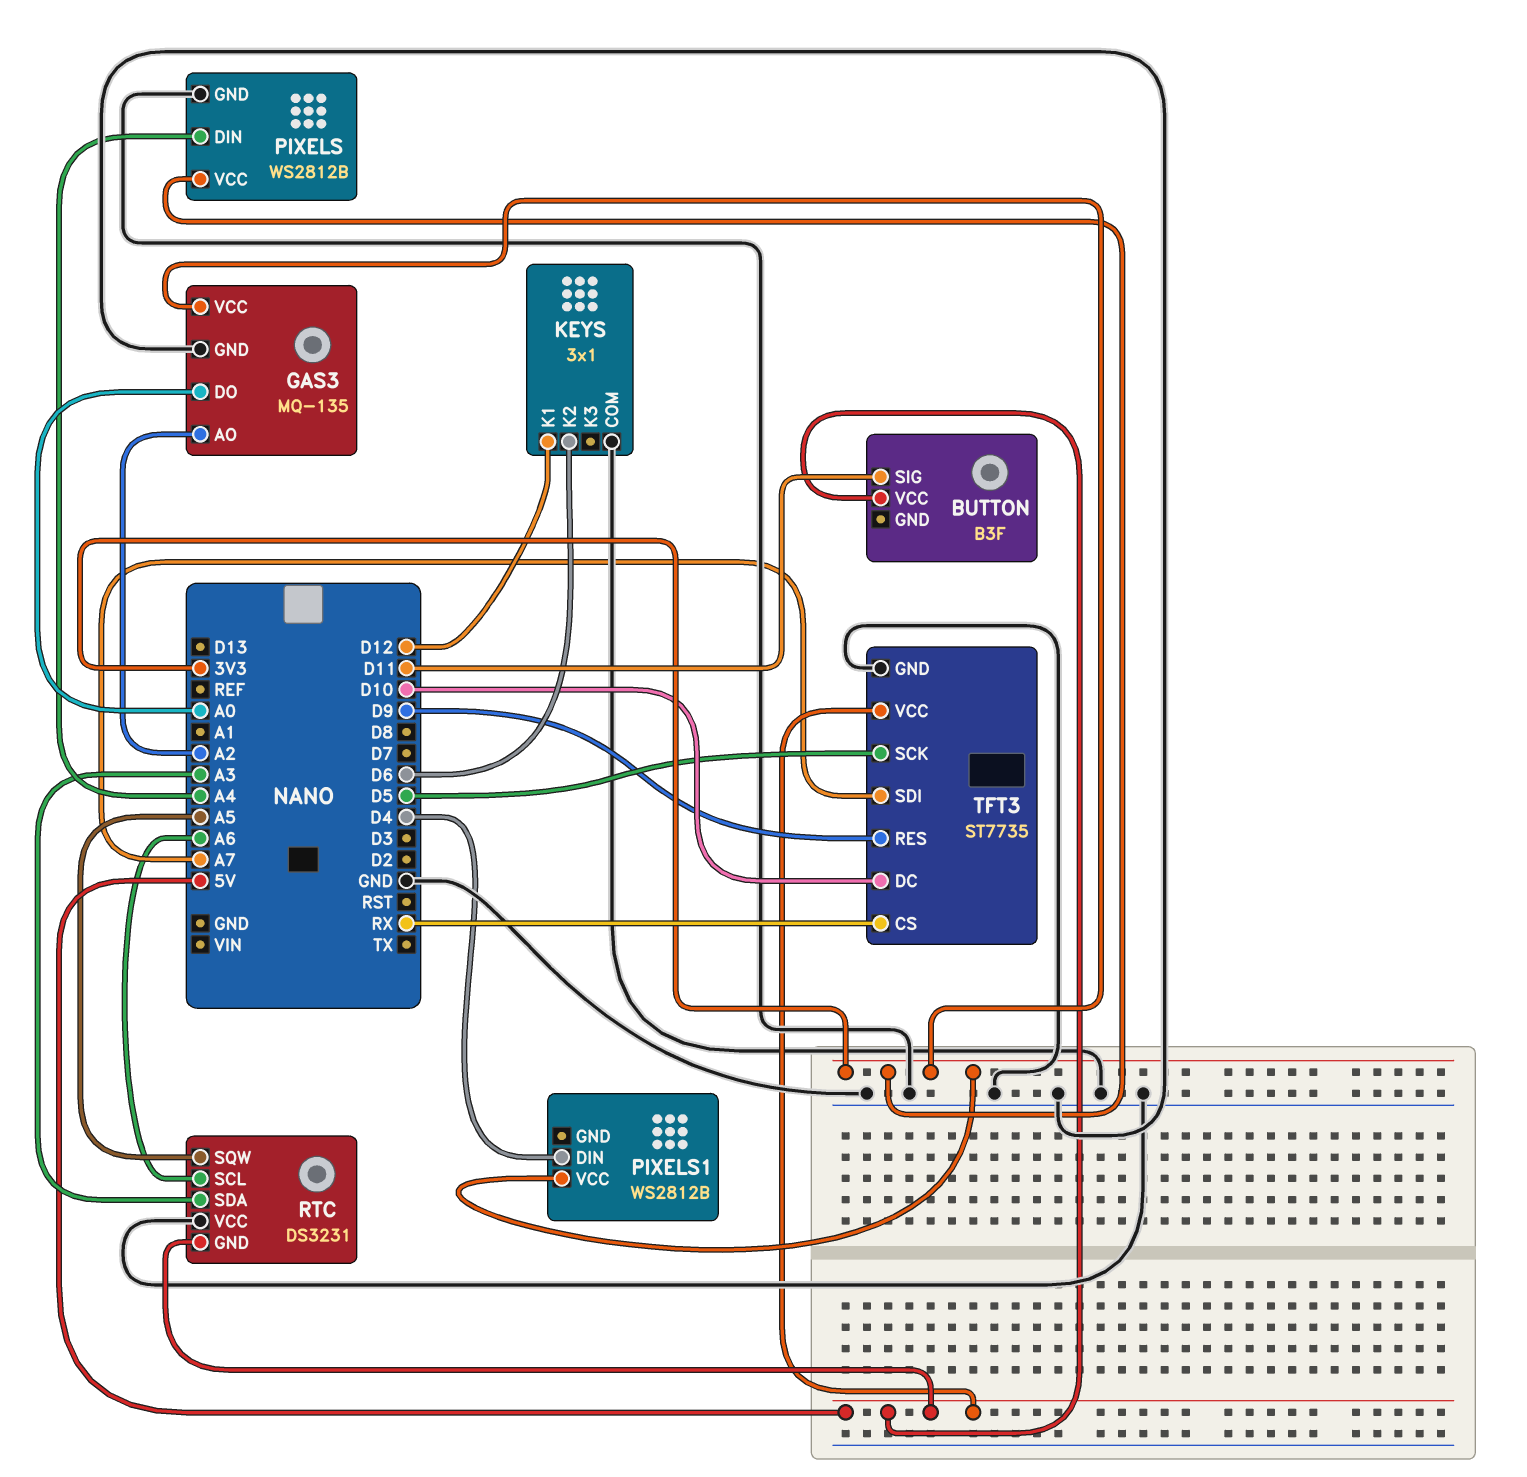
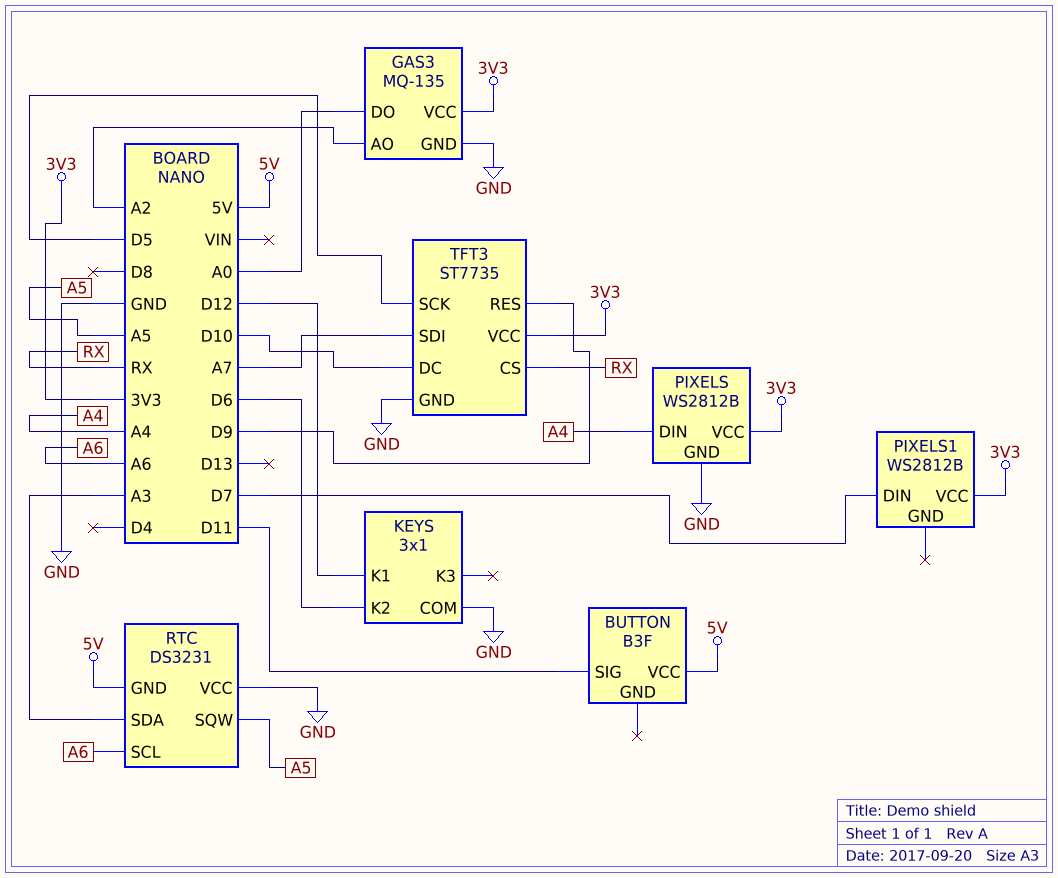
PIXELS1 pin DIN: D4 -> D7
TFT3 pin VCC: 5V -> 3V3

